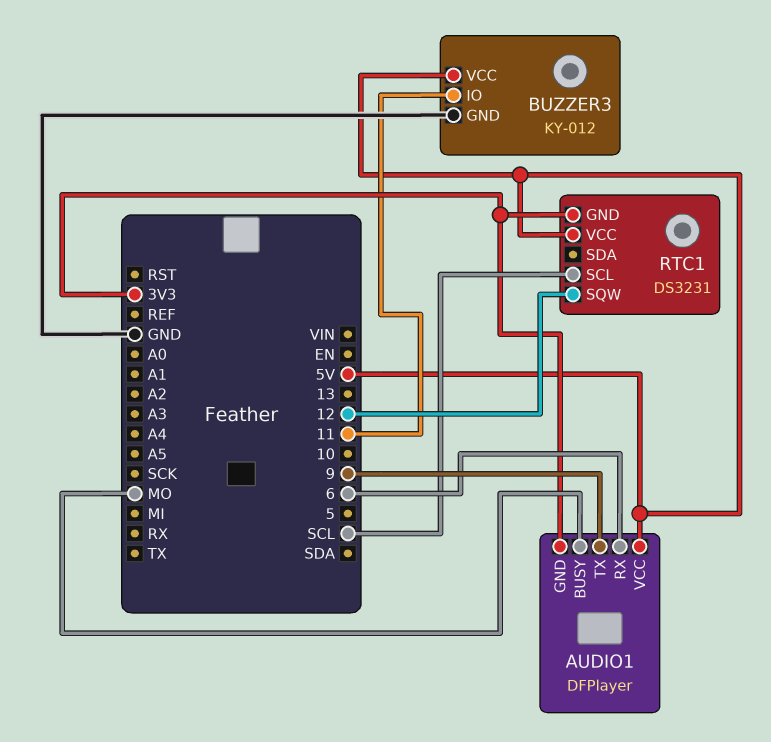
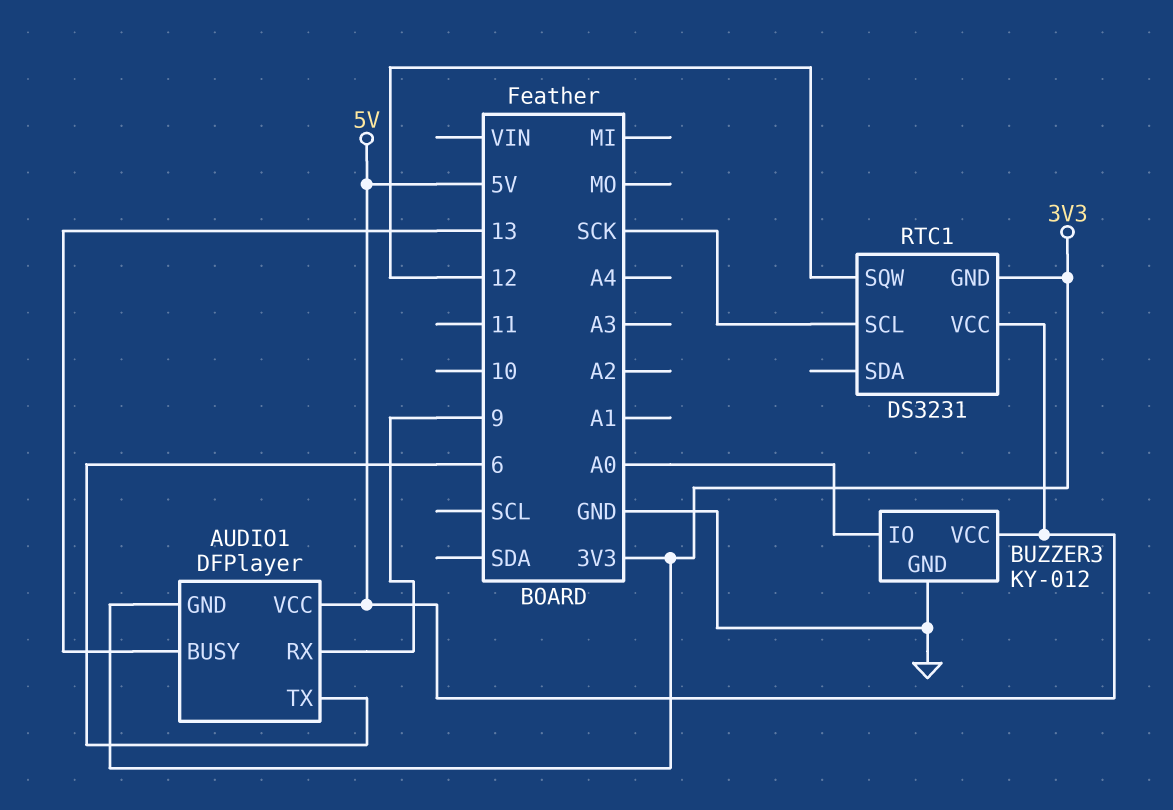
AUDIO1 pin BUSY: MO -> 13
AUDIO1 pin RX: 6 -> 9
AUDIO1 pin TX: 9 -> 6
BUZZER3 pin IO: 11 -> A0
RTC1 pin SCL: SCL -> SCK

